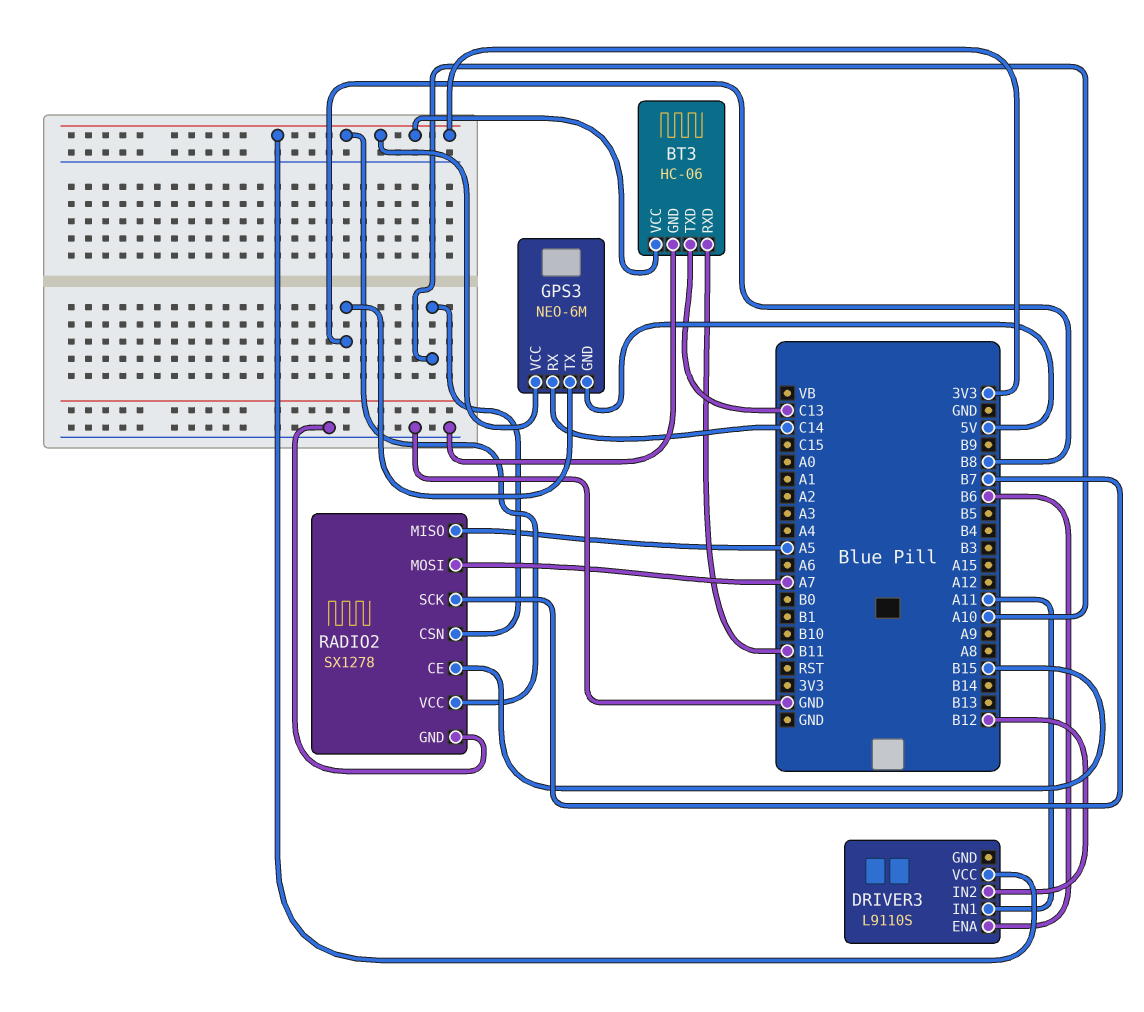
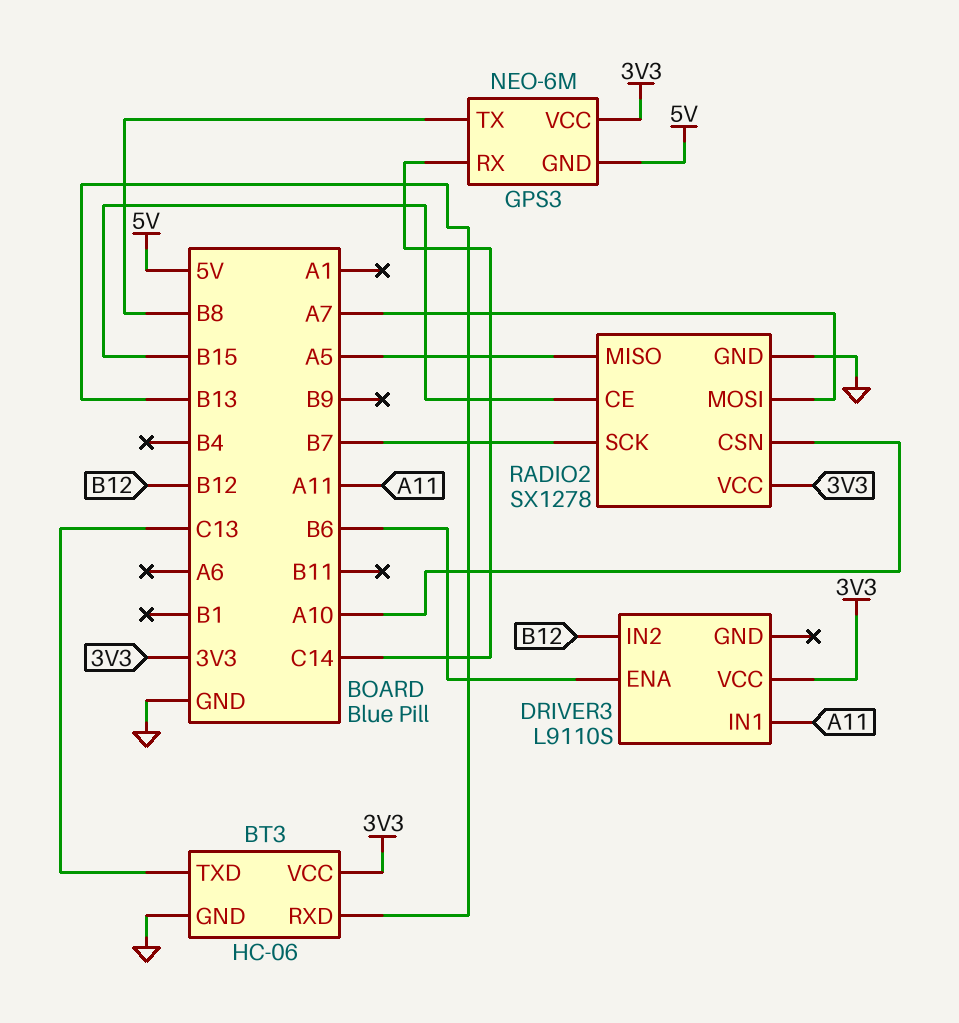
BT3 pin RXD: B11 -> B13

